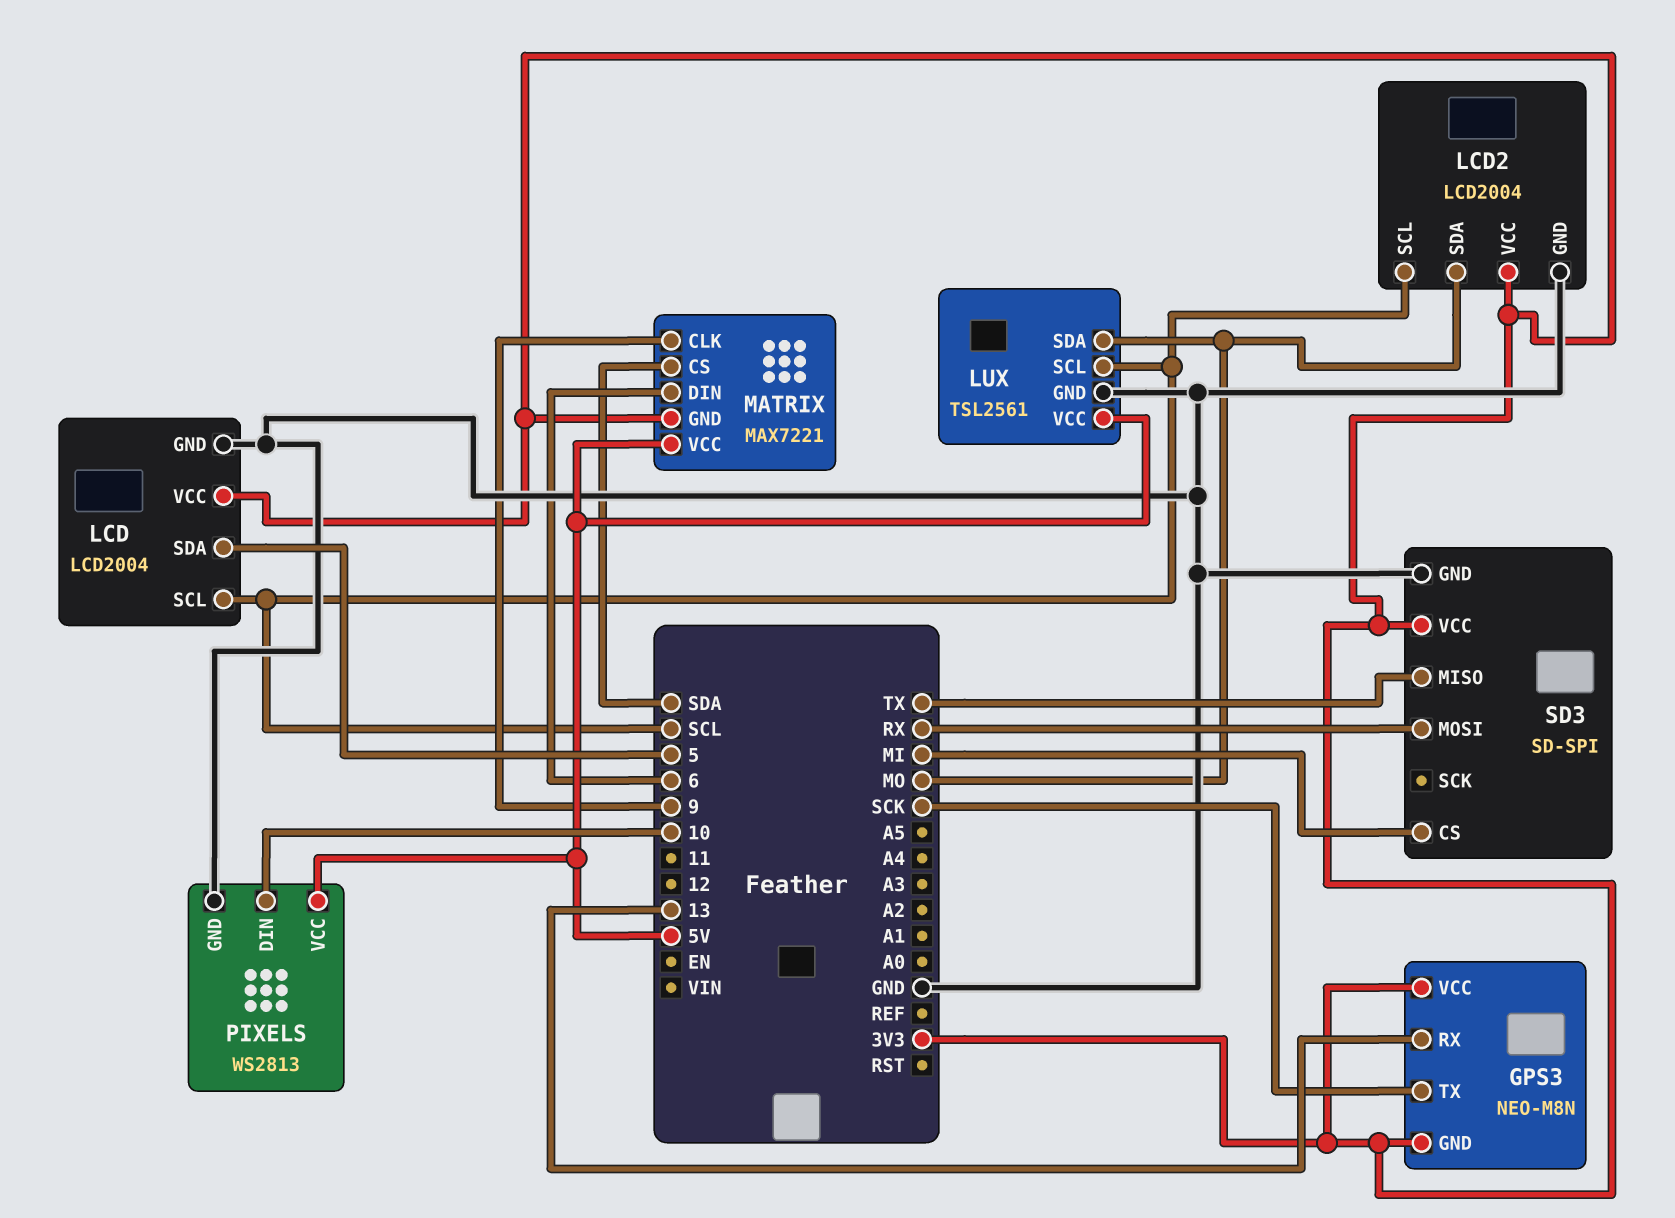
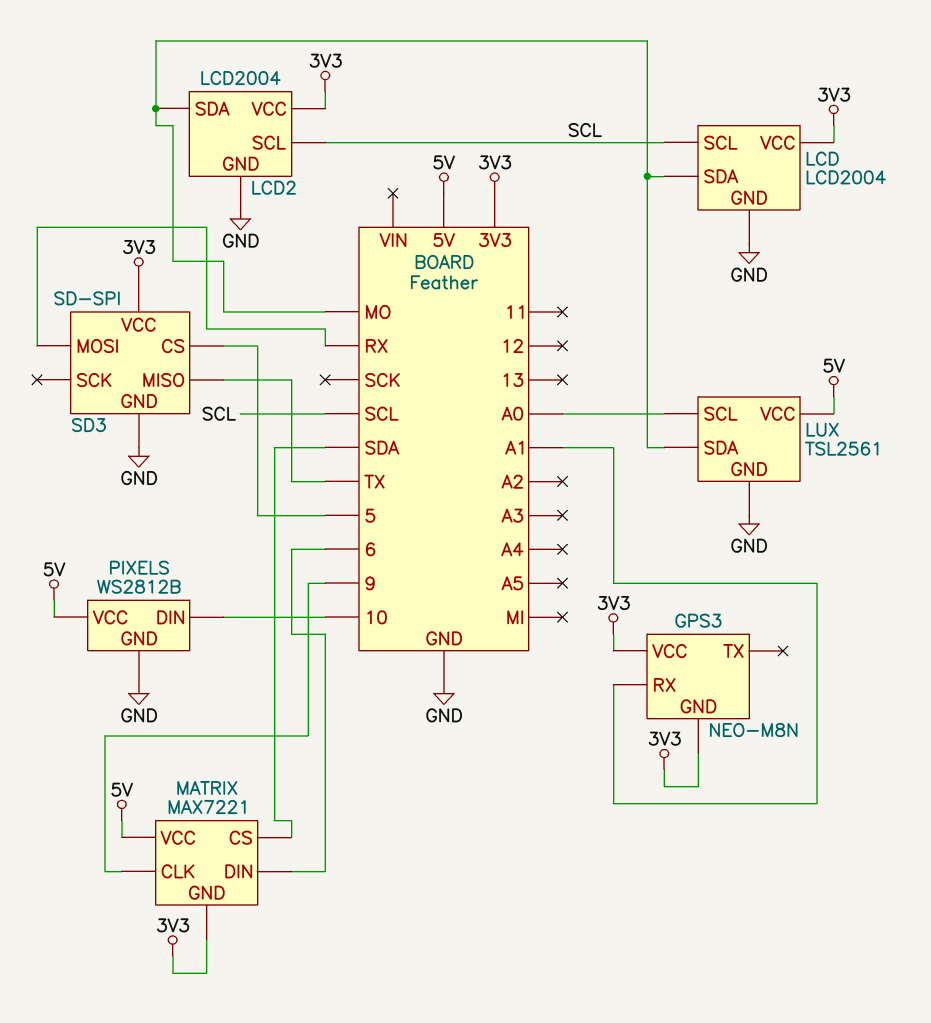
GPS3 pin RX: 13 -> A1
GPS3 pin TX: SCK -> none
LCD pin SDA: 5 -> MO
LUX pin SCL: SCL -> A0
PIXELS: WS2813 -> WS2812B
SD3 pin CS: MI -> 5

